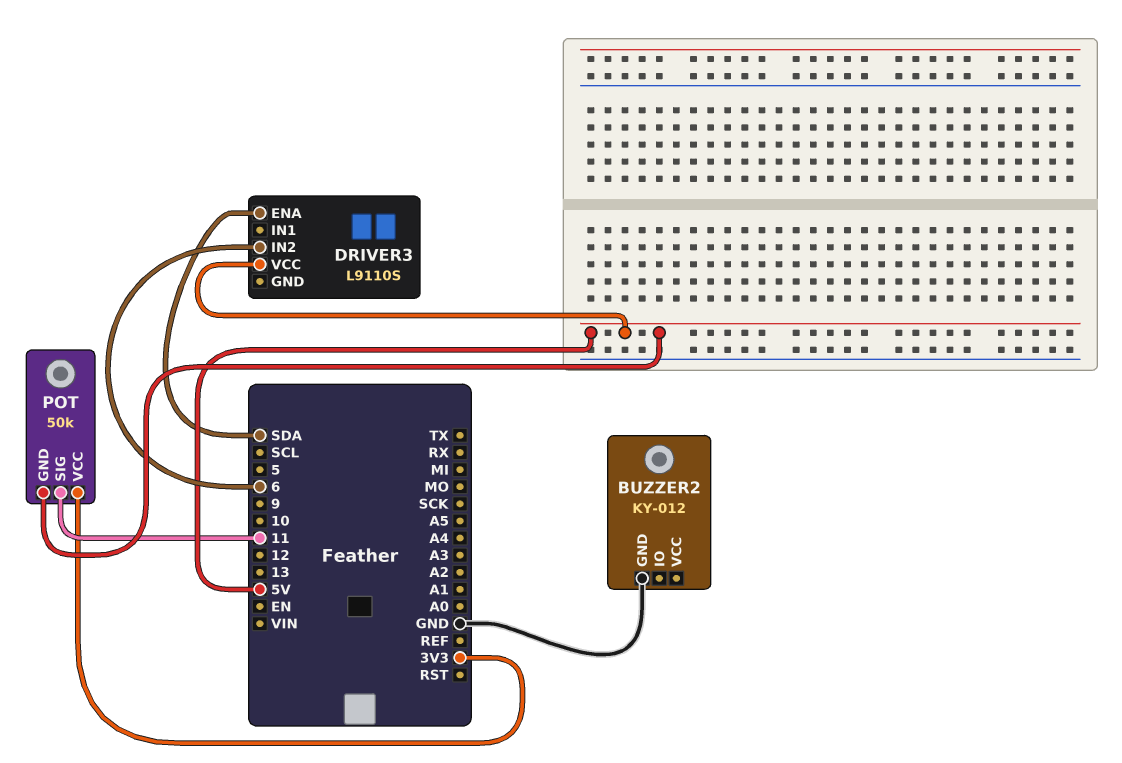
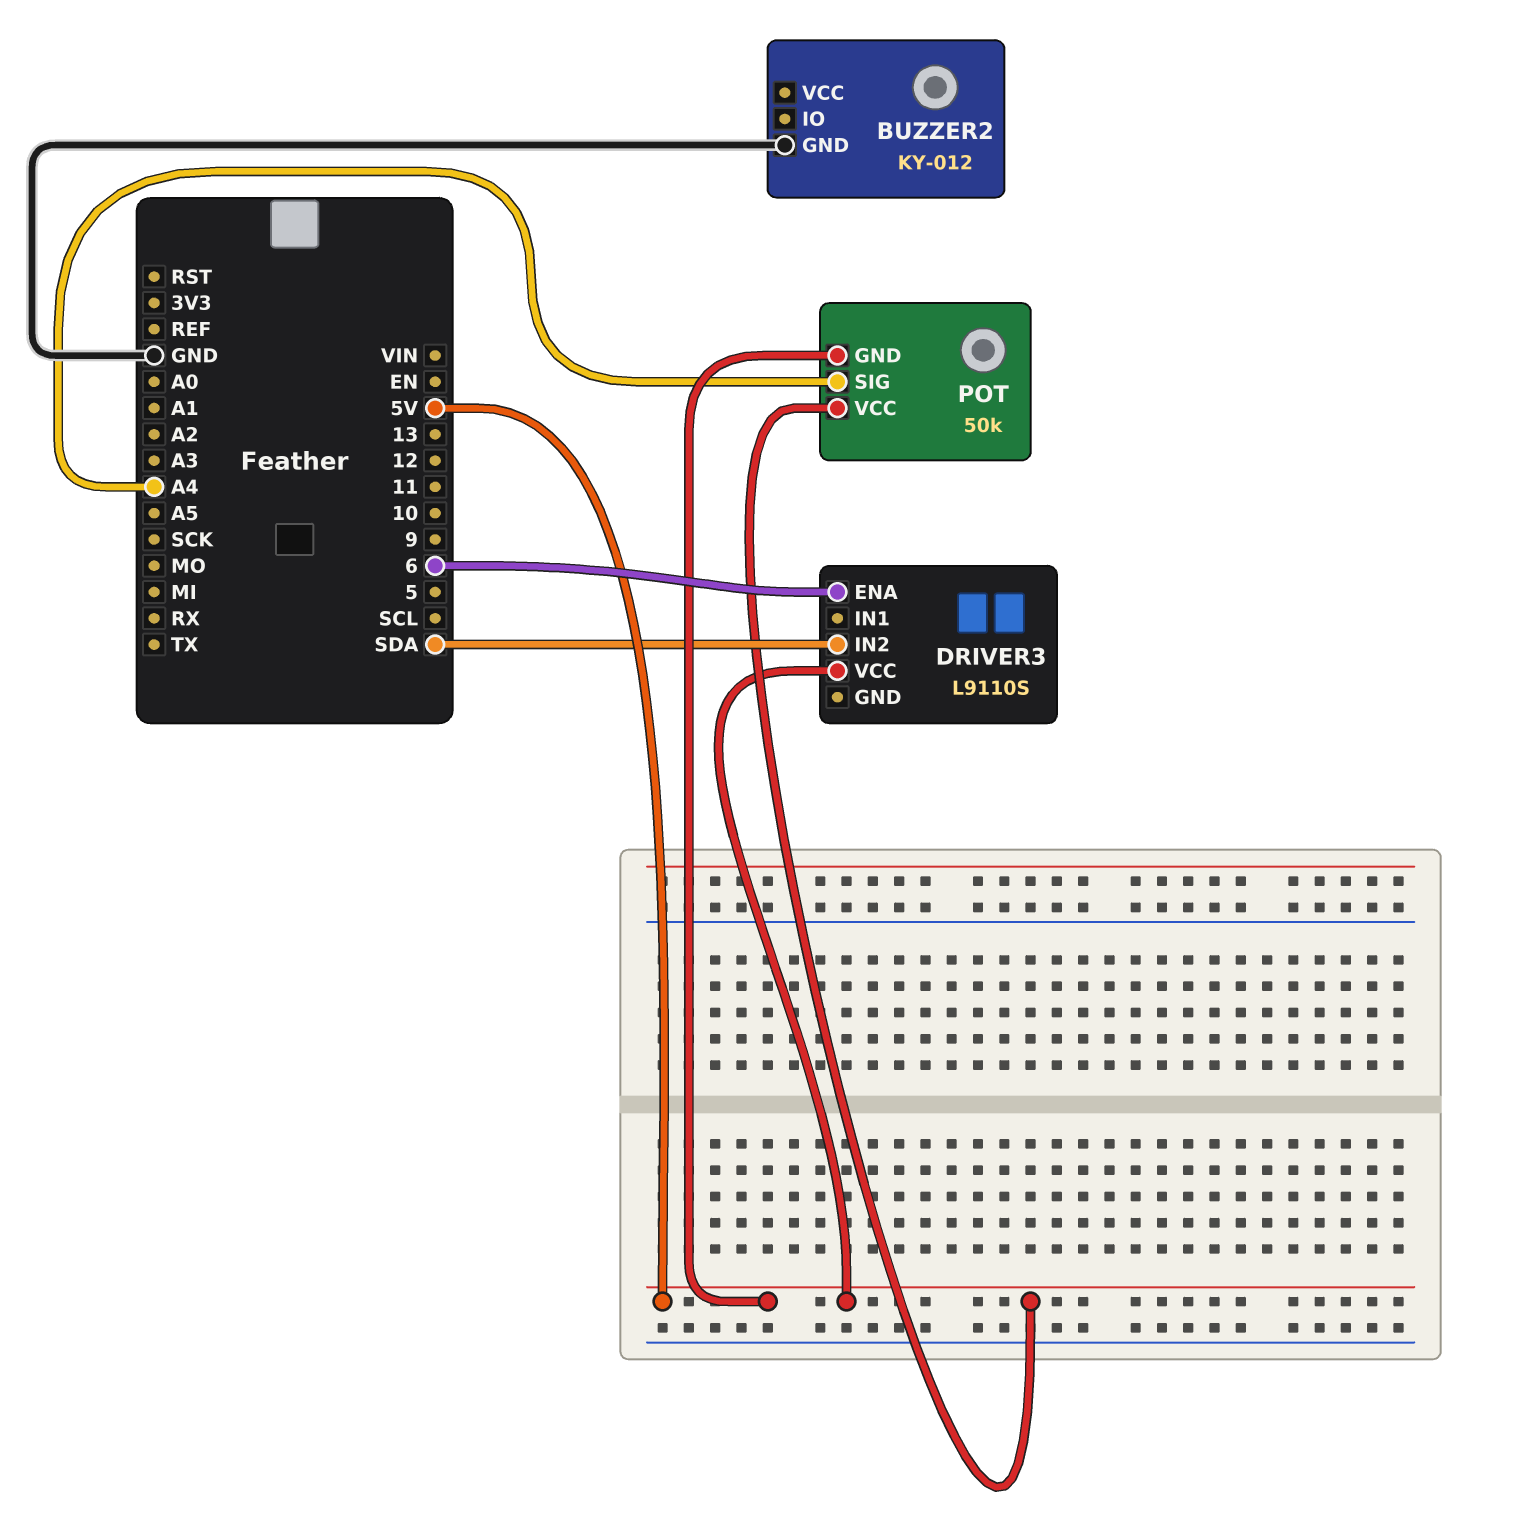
DRIVER3 pin ENA: SDA -> 6
DRIVER3 pin IN2: 6 -> SDA
POT pin SIG: 11 -> A4
POT pin VCC: 3V3 -> 5V

